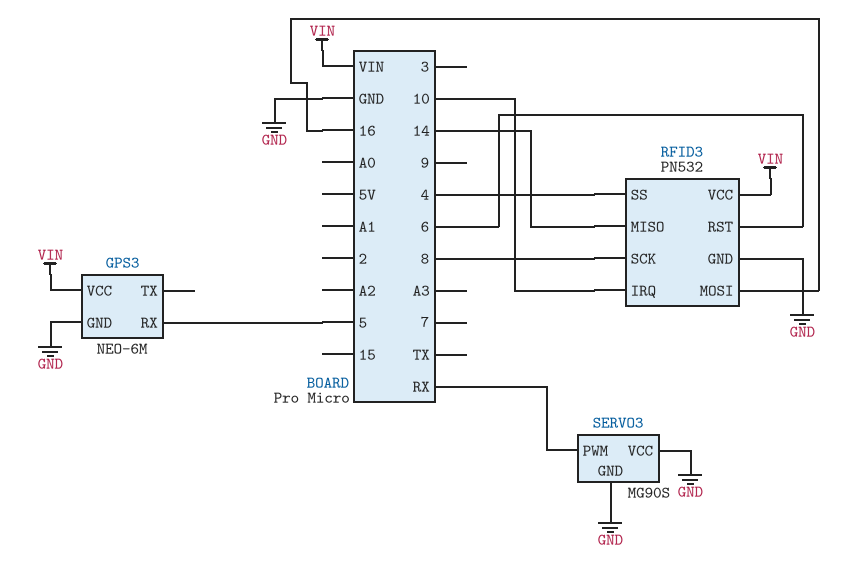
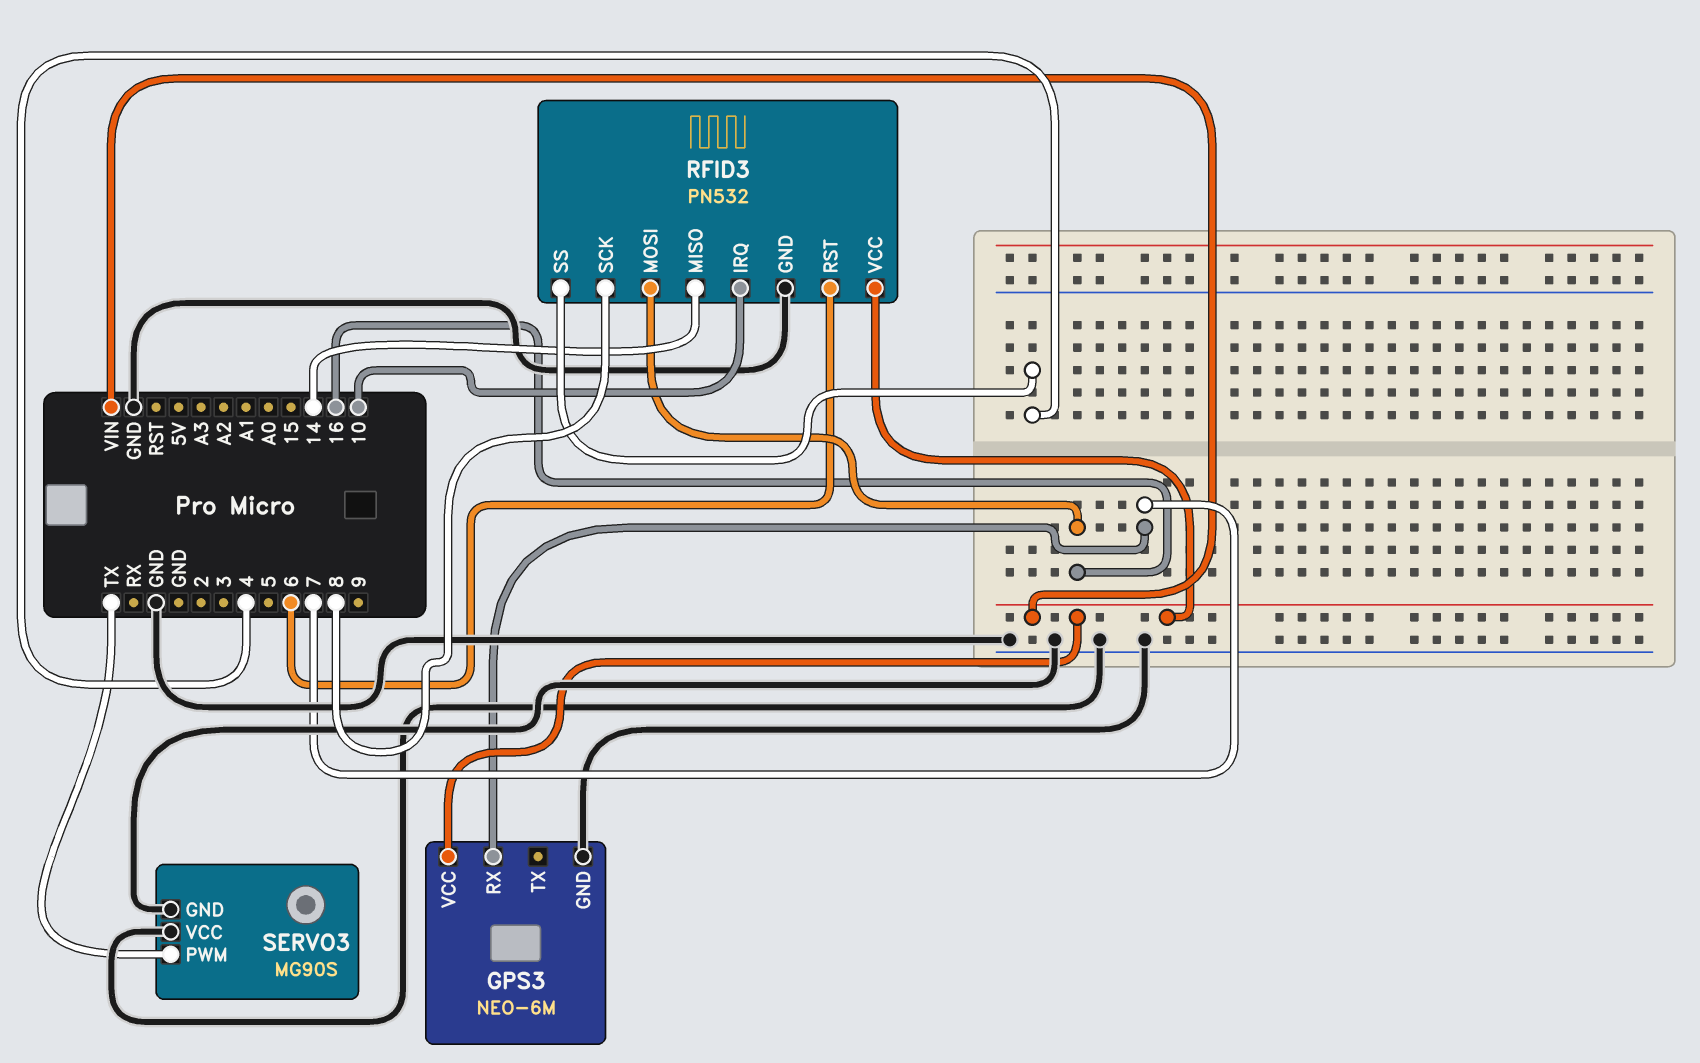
GPS3 pin RX: 5 -> 7
SERVO3 pin PWM: RX -> TX

